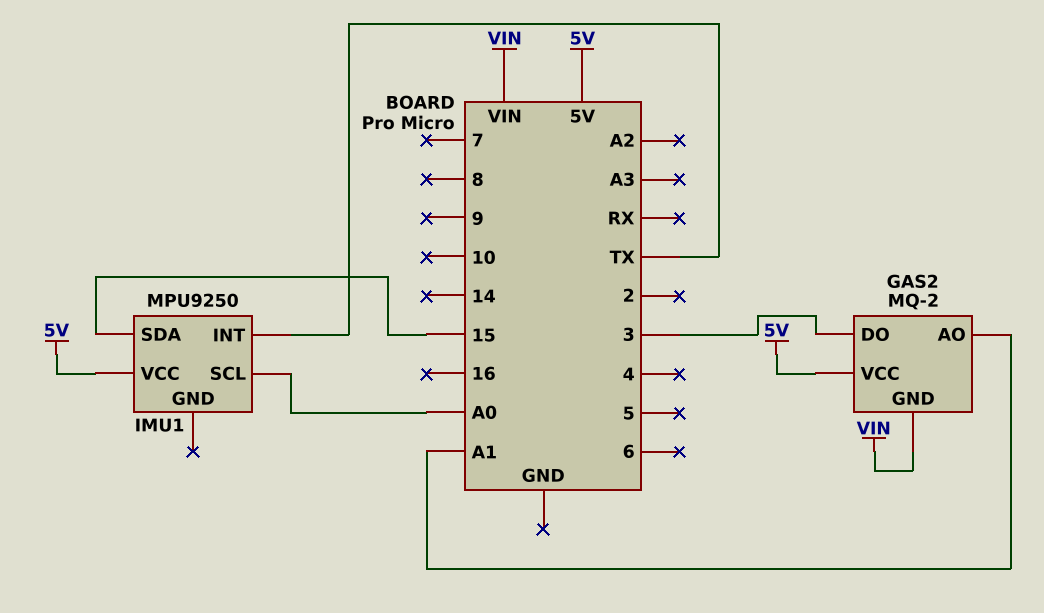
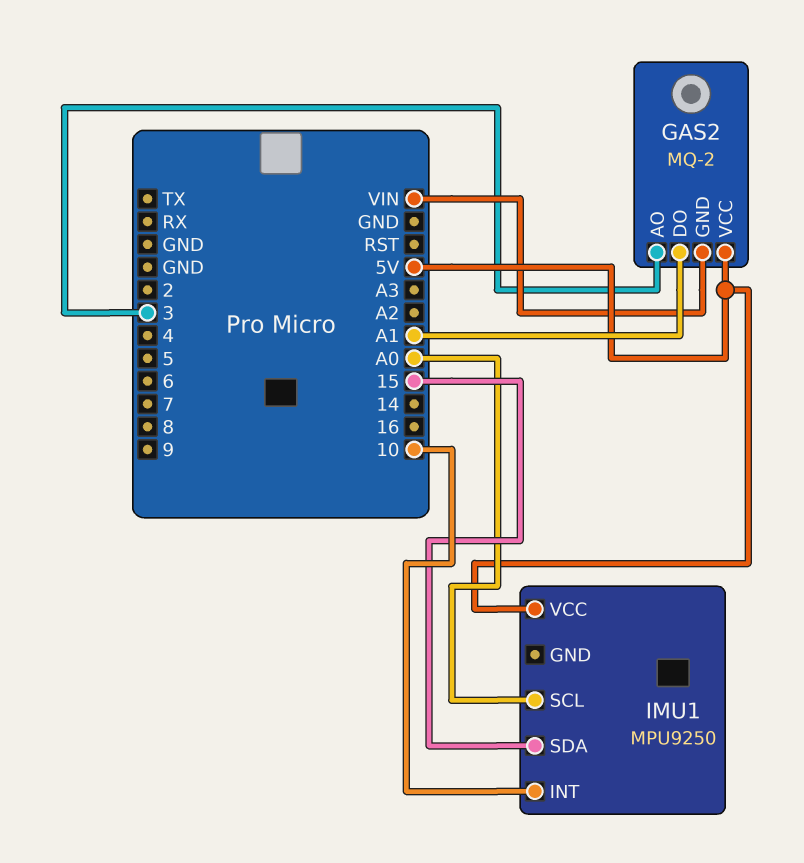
GAS2 pin AO: A1 -> 3
GAS2 pin DO: 3 -> A1
IMU1 pin INT: TX -> 10

